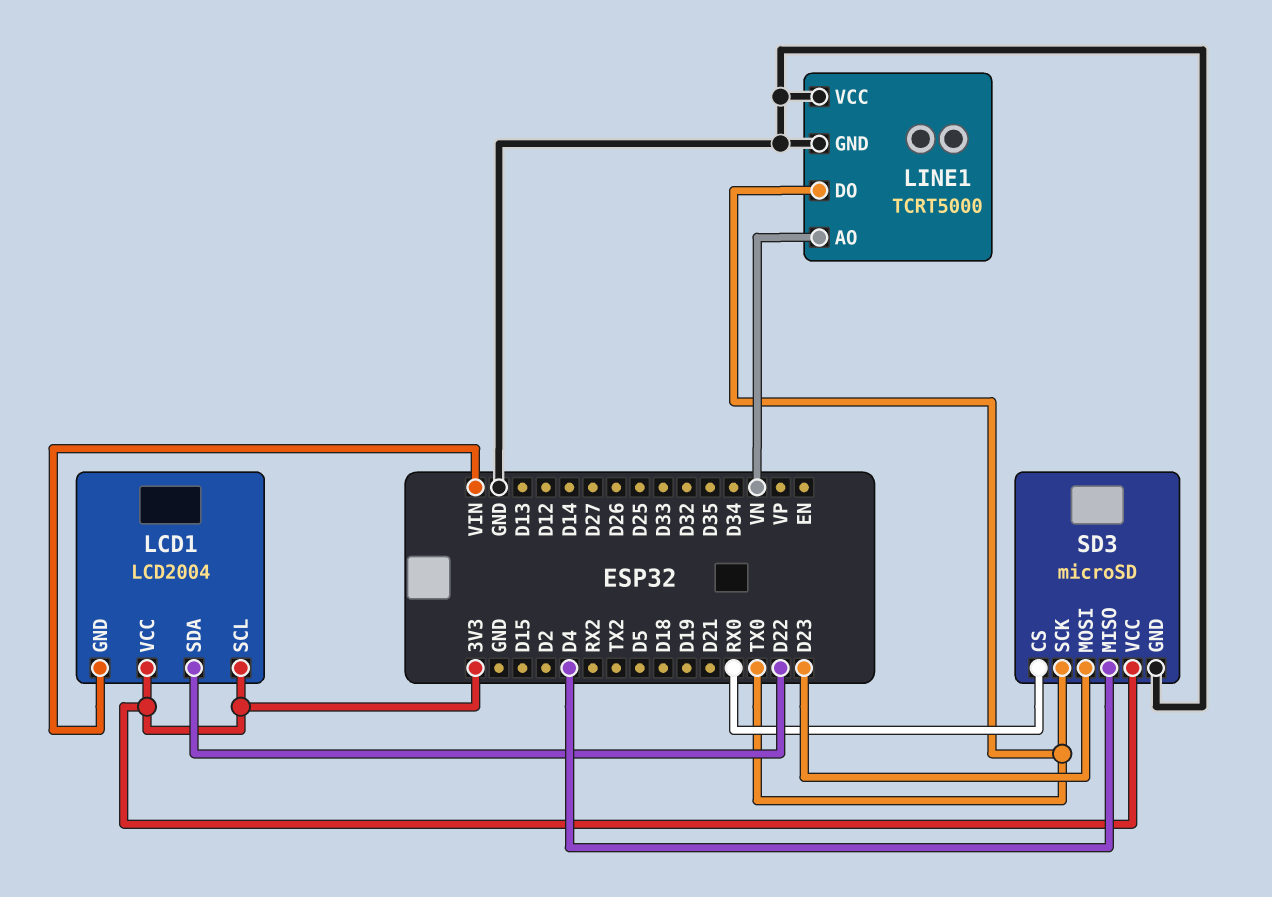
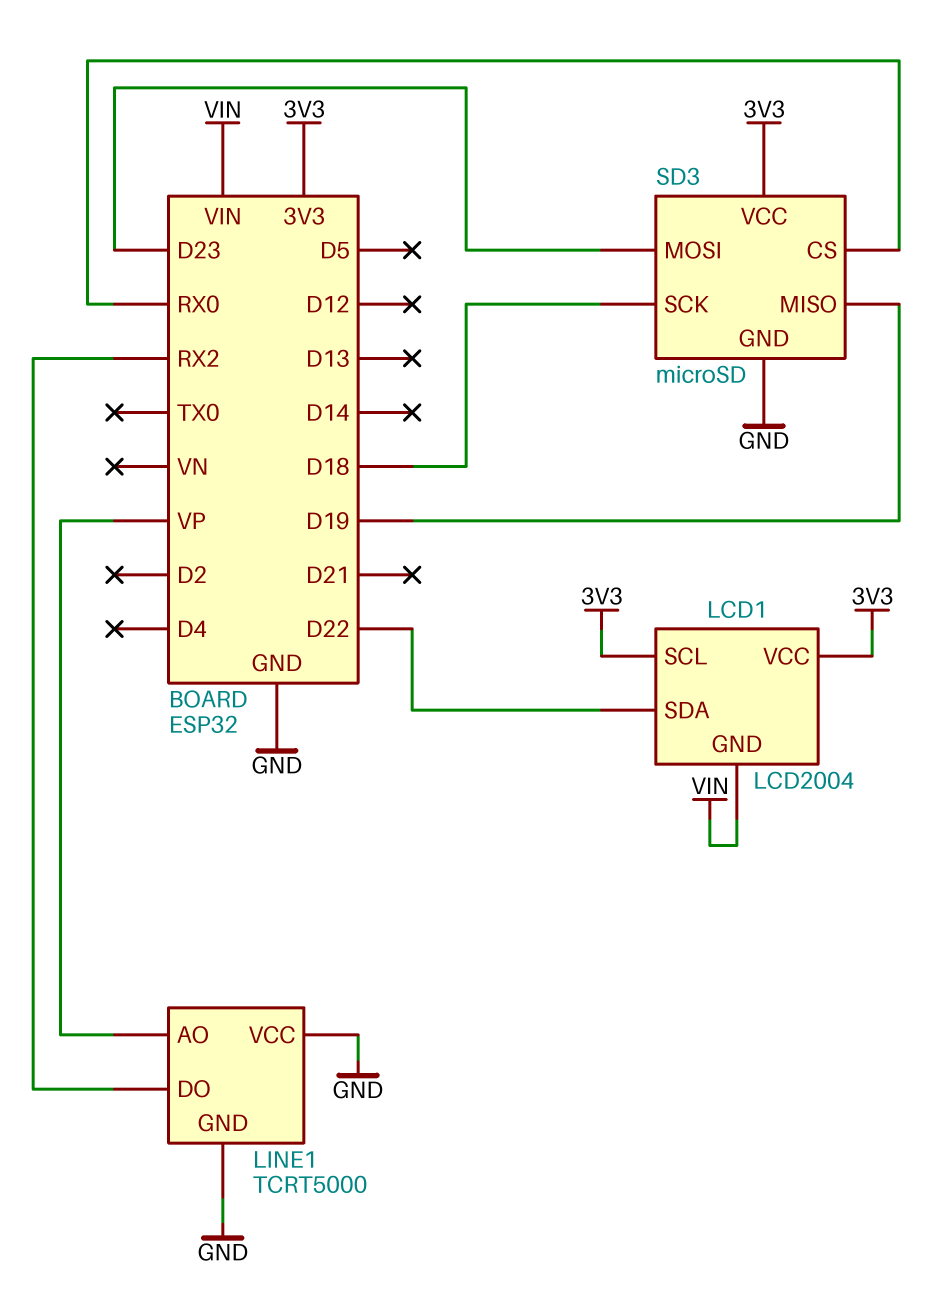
LINE1 pin AO: VN -> VP
LINE1 pin DO: TX0 -> RX2
SD3 pin MISO: D4 -> D19
SD3 pin SCK: TX0 -> D18

